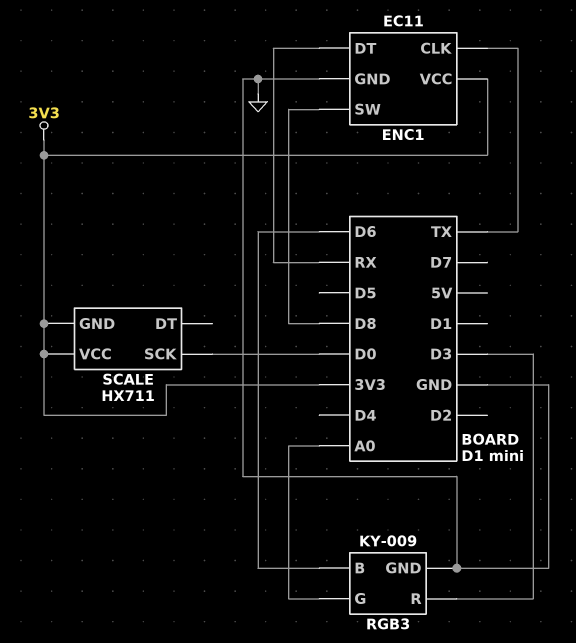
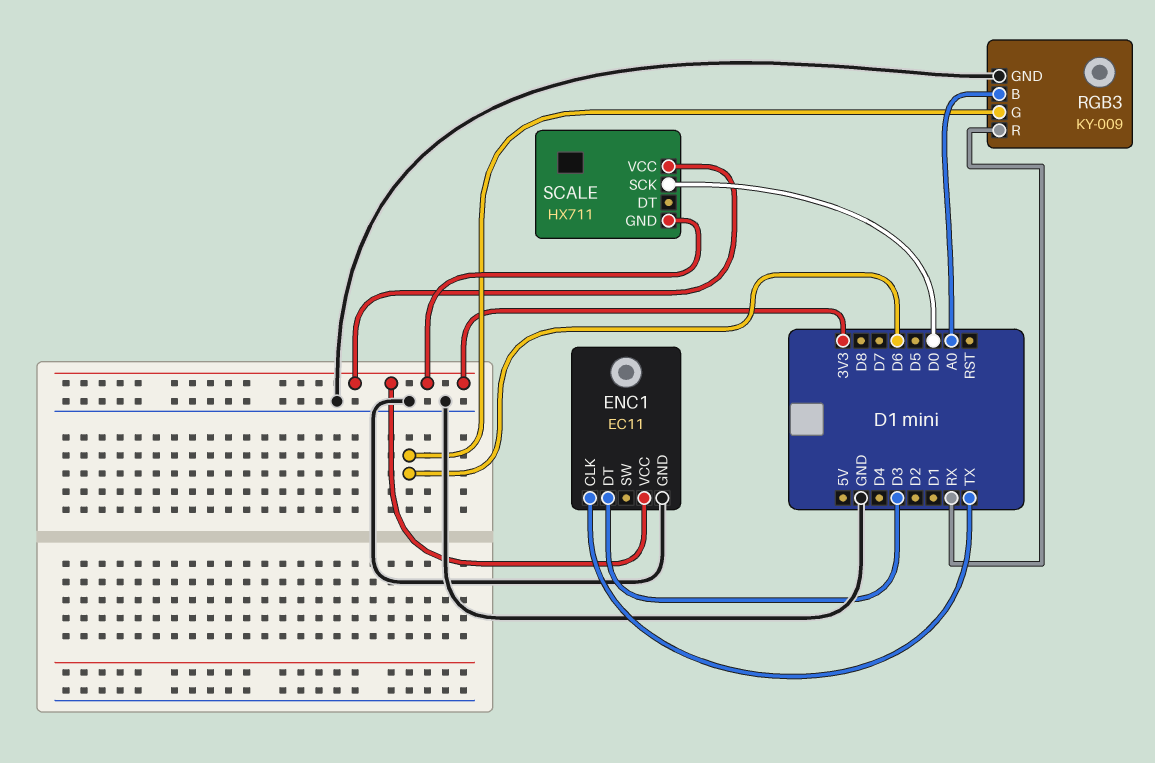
ENC1 pin DT: RX -> D3
ENC1 pin SW: D8 -> none
RGB3 pin B: D6 -> A0
RGB3 pin G: A0 -> D6
RGB3 pin R: D3 -> RX

